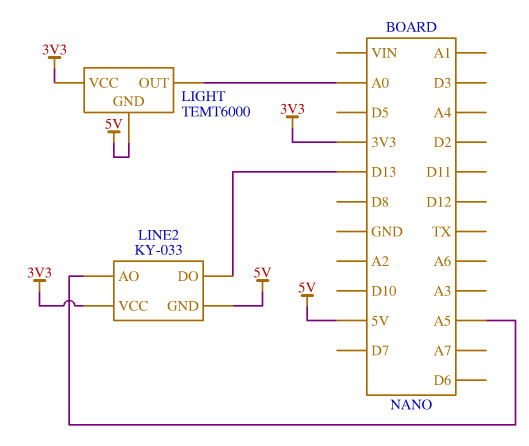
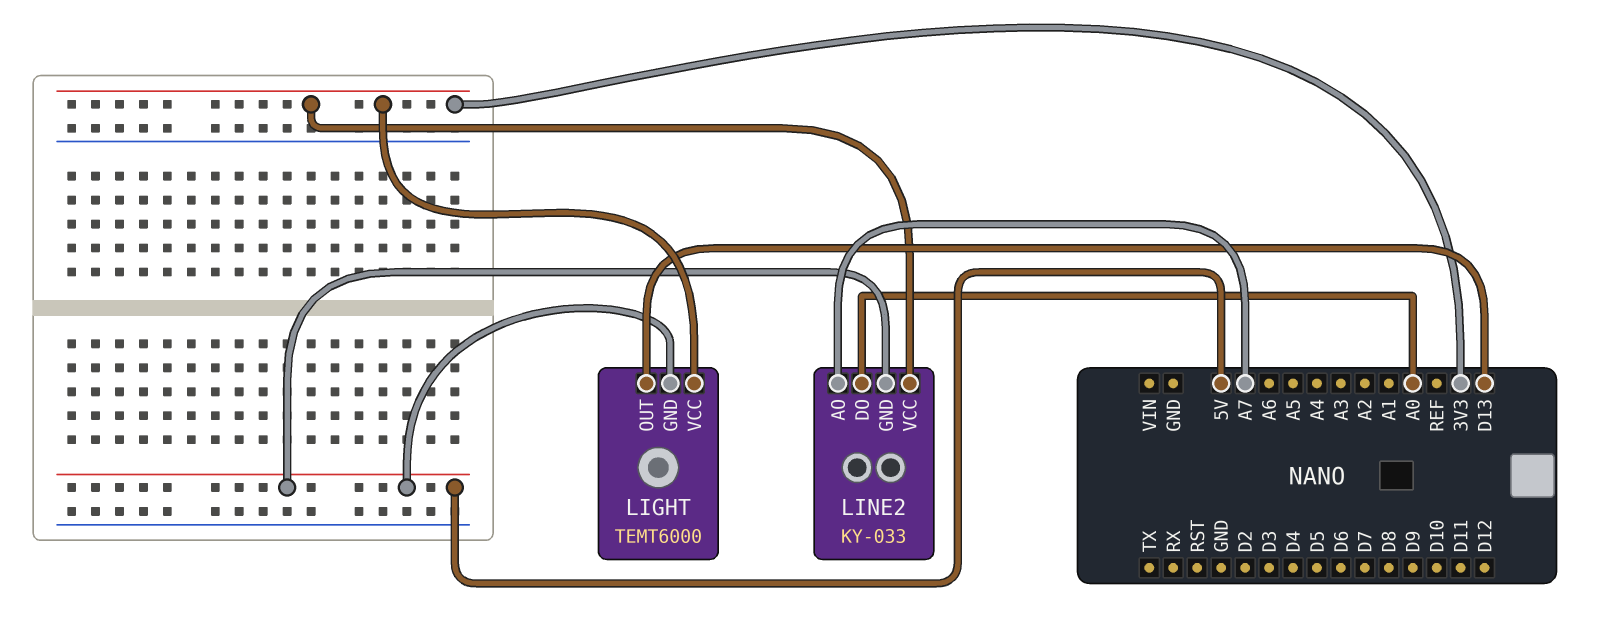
LIGHT pin OUT: A0 -> D13
LINE2 pin AO: A5 -> A7
LINE2 pin DO: D13 -> A0

